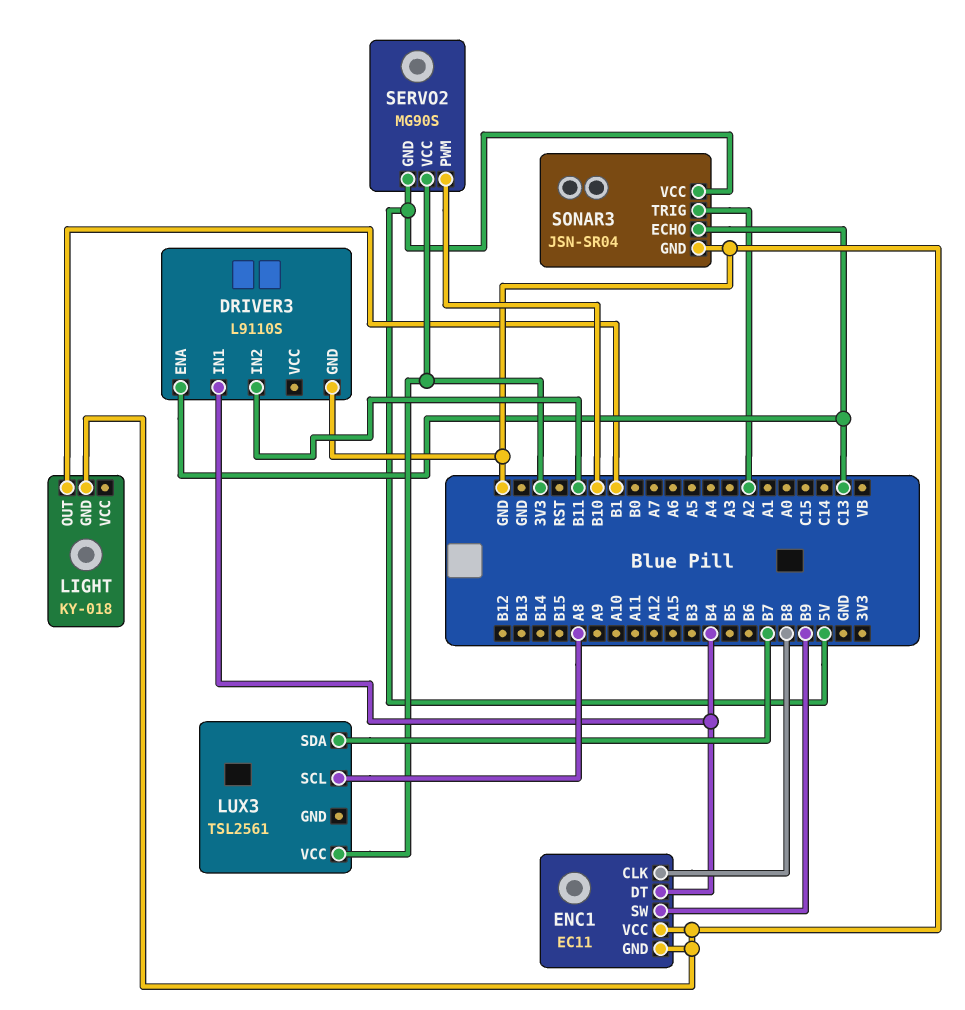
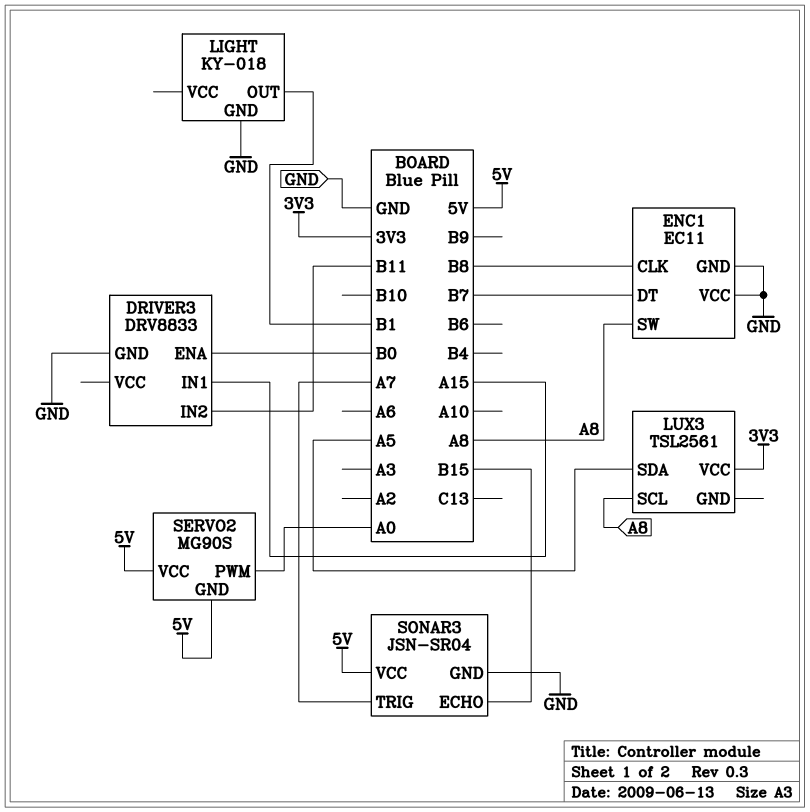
DRIVER3: L9110S -> DRV8833
DRIVER3 pin ENA: C13 -> B0
DRIVER3 pin IN1: B4 -> A15
ENC1 pin DT: B4 -> B7
ENC1 pin SW: B9 -> A8
LUX3 pin SDA: B7 -> A5
SERVO2 pin PWM: B10 -> A0
SERVO2 pin VCC: 3V3 -> 5V
SONAR3 pin ECHO: C13 -> B15
SONAR3 pin TRIG: A2 -> A7

